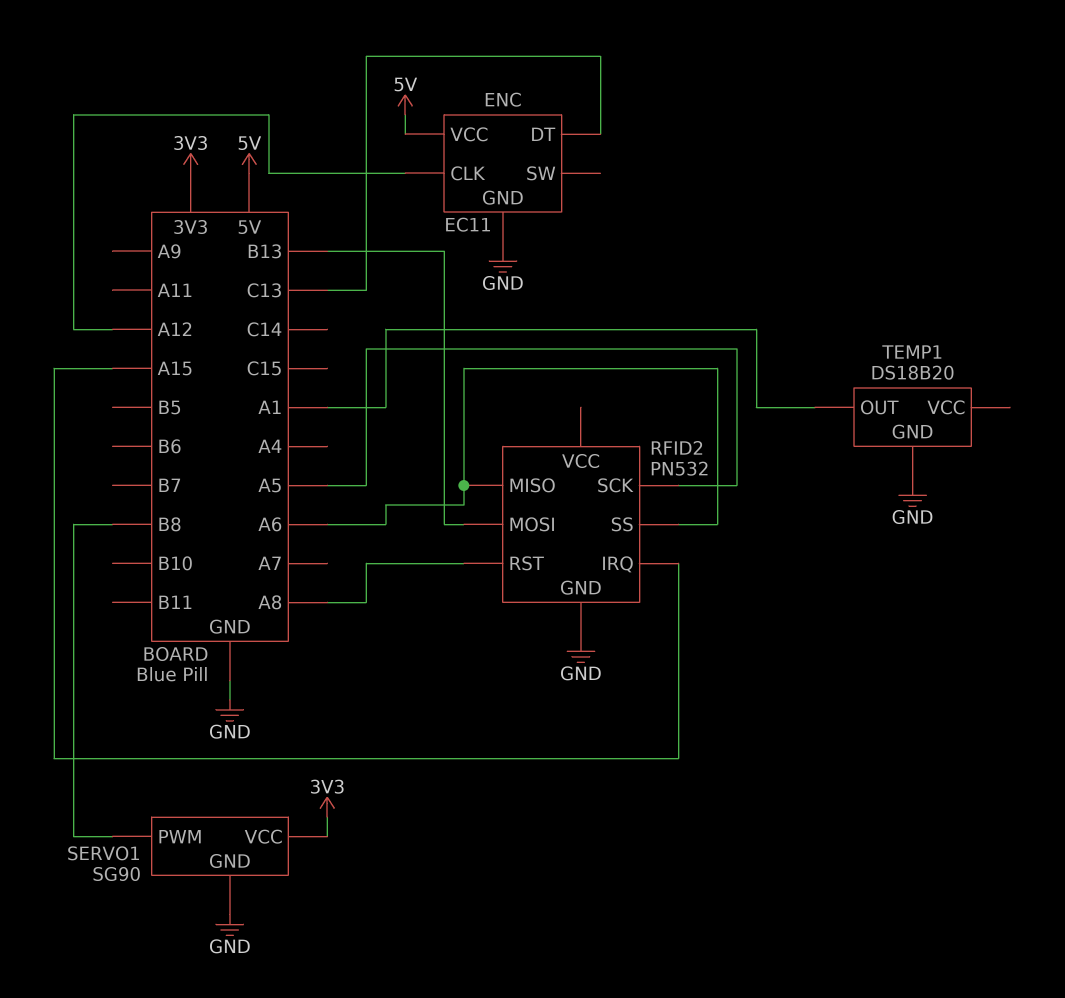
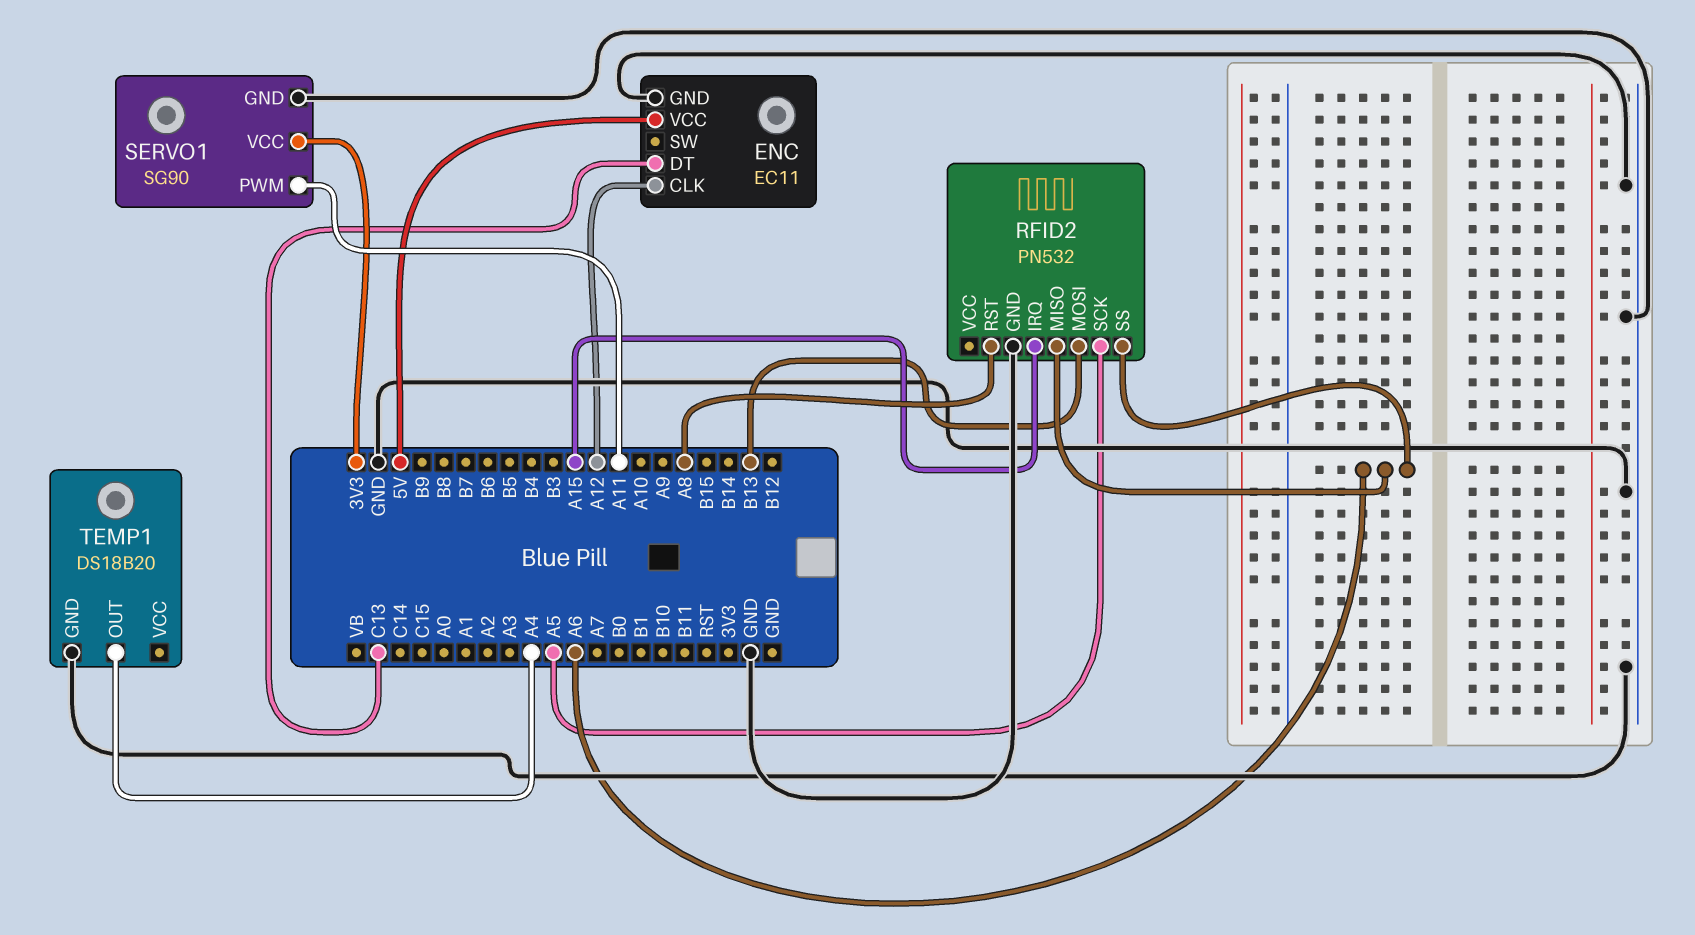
SERVO1 pin PWM: B8 -> A11
TEMP1 pin OUT: A1 -> A4

